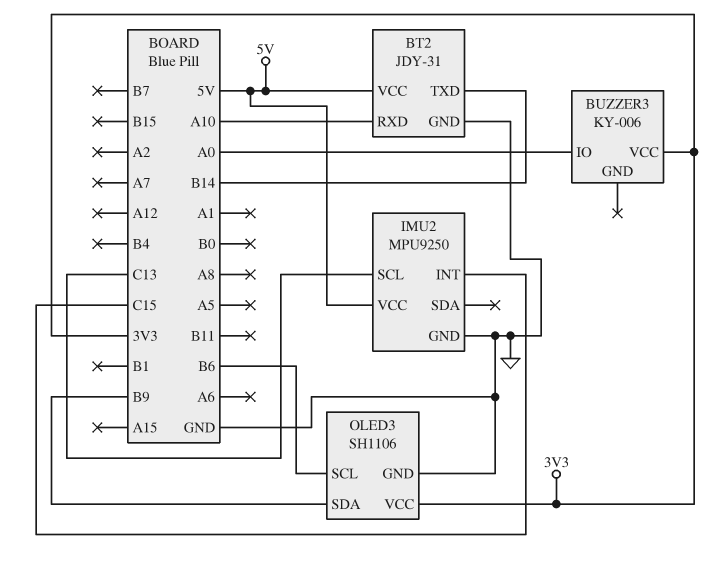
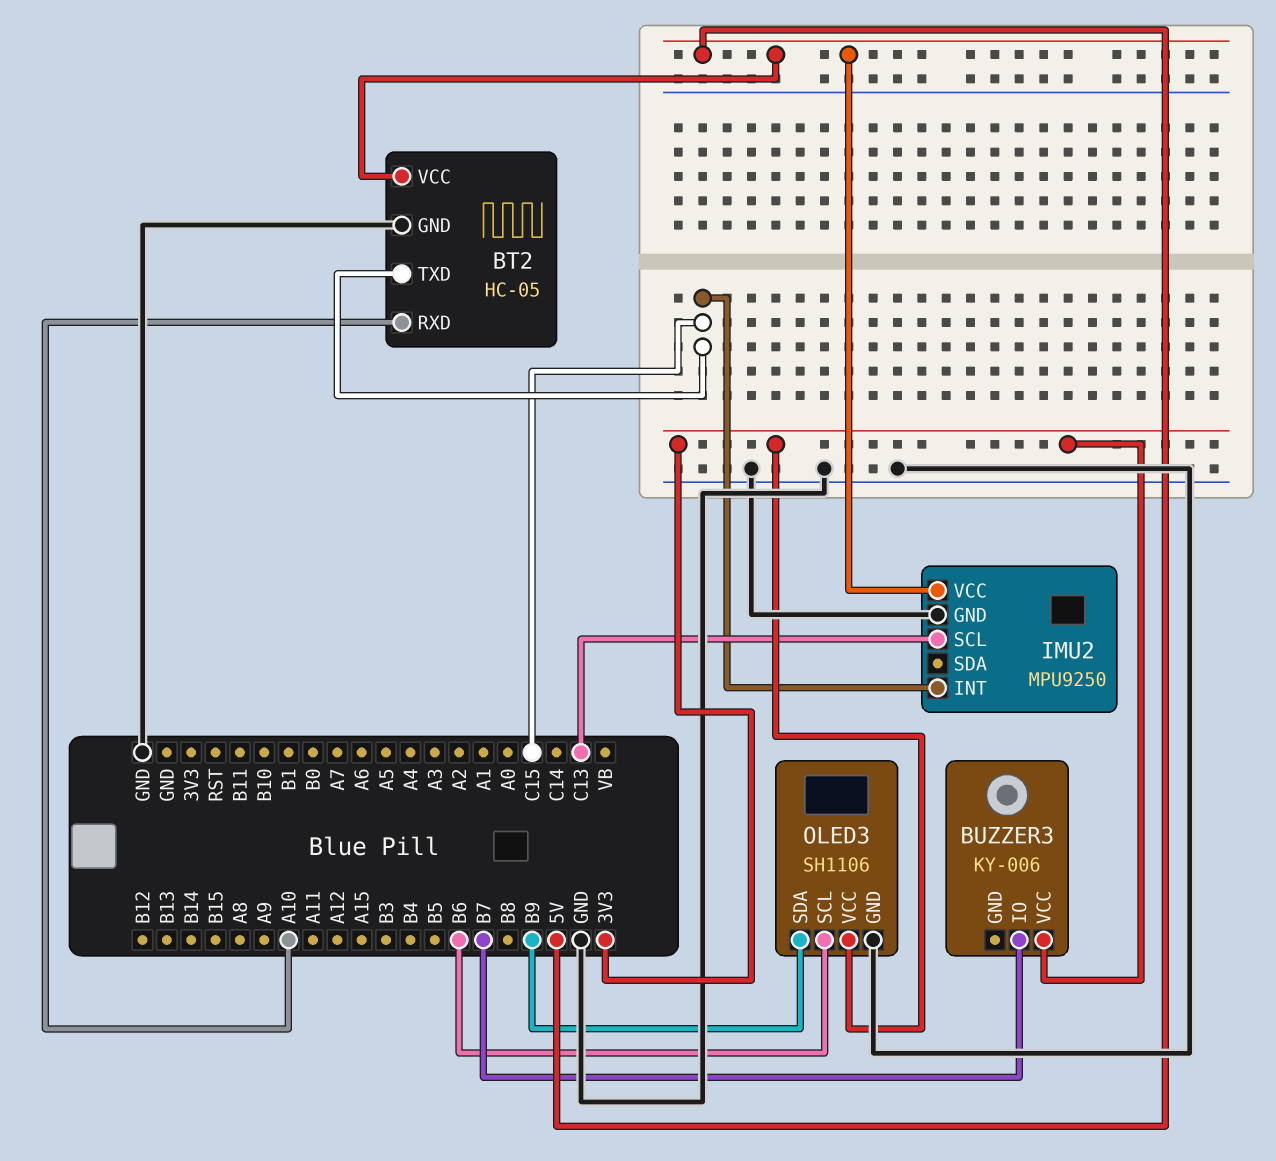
BT2: JDY-31 -> HC-05
BT2 pin TXD: B14 -> C15
BUZZER3 pin IO: A0 -> B7

